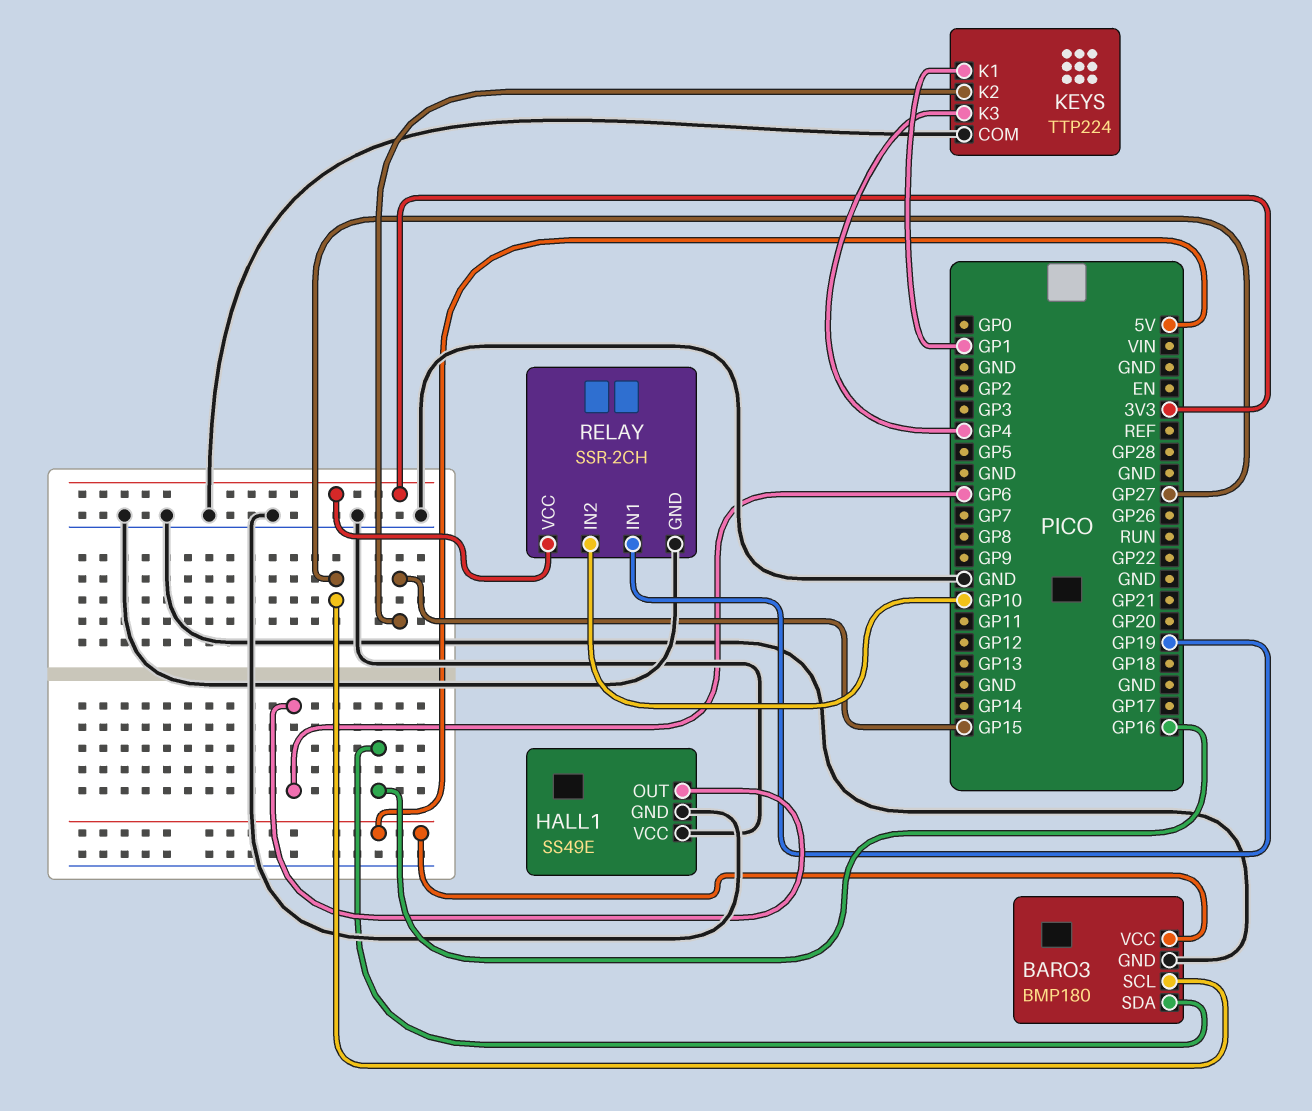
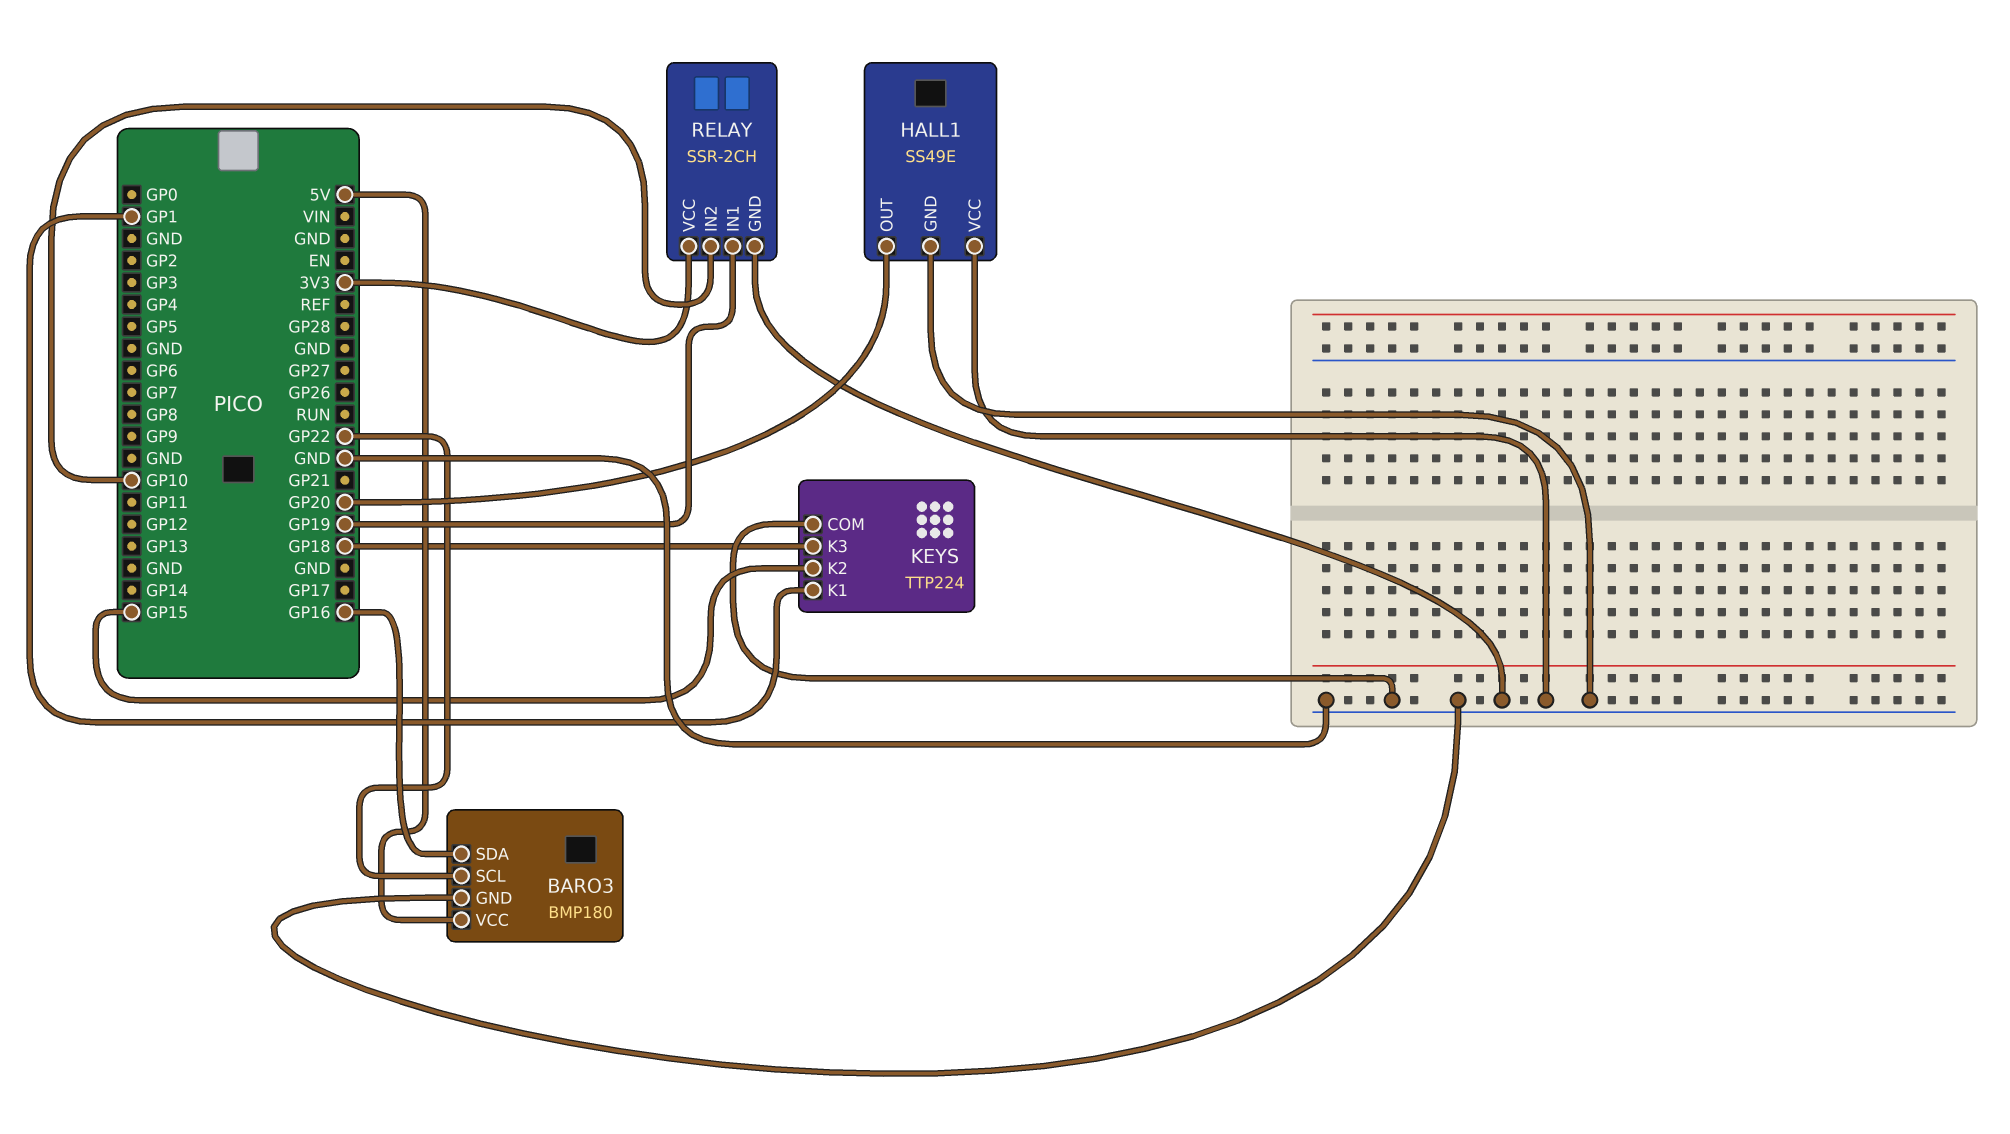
BARO3 pin SCL: GP27 -> GP22
HALL1 pin OUT: GP6 -> GP20
KEYS pin K3: GP4 -> GP18

